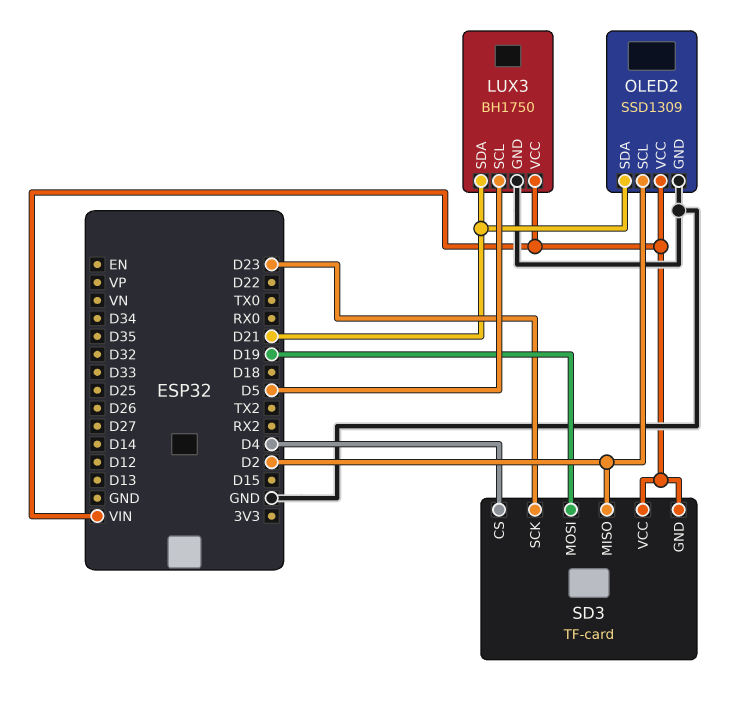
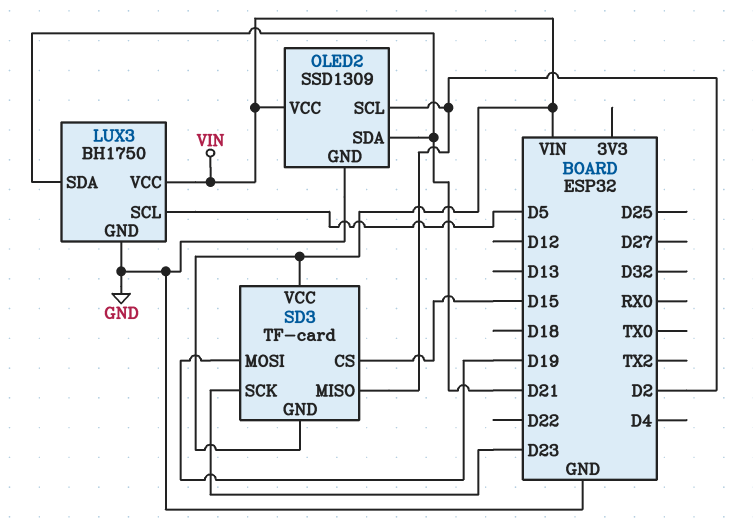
SD3 pin CS: D4 -> D15

